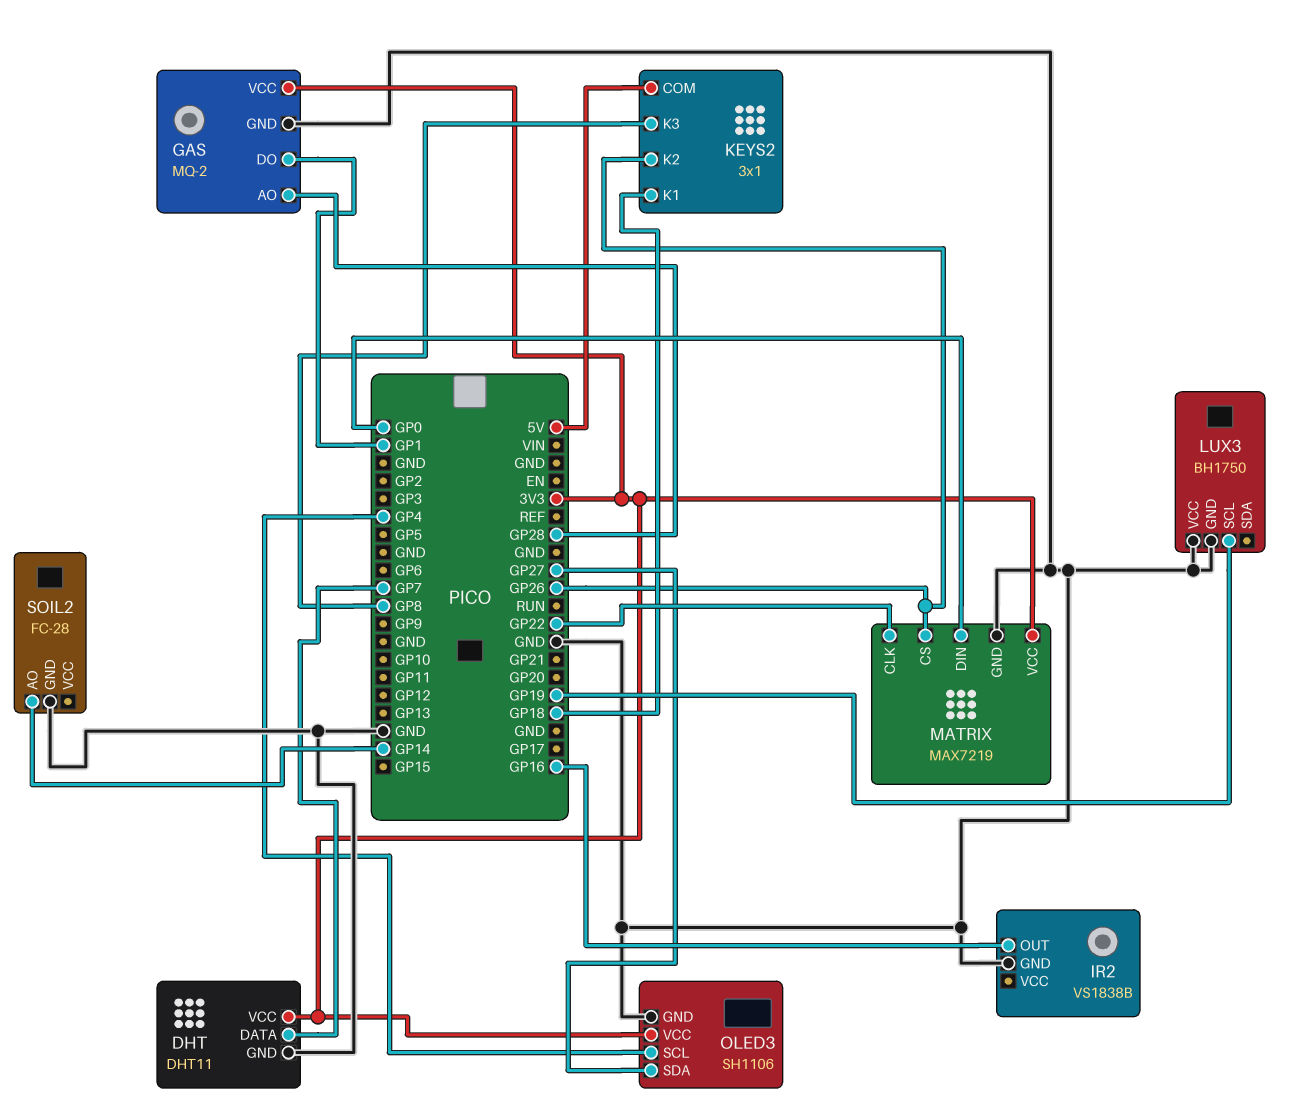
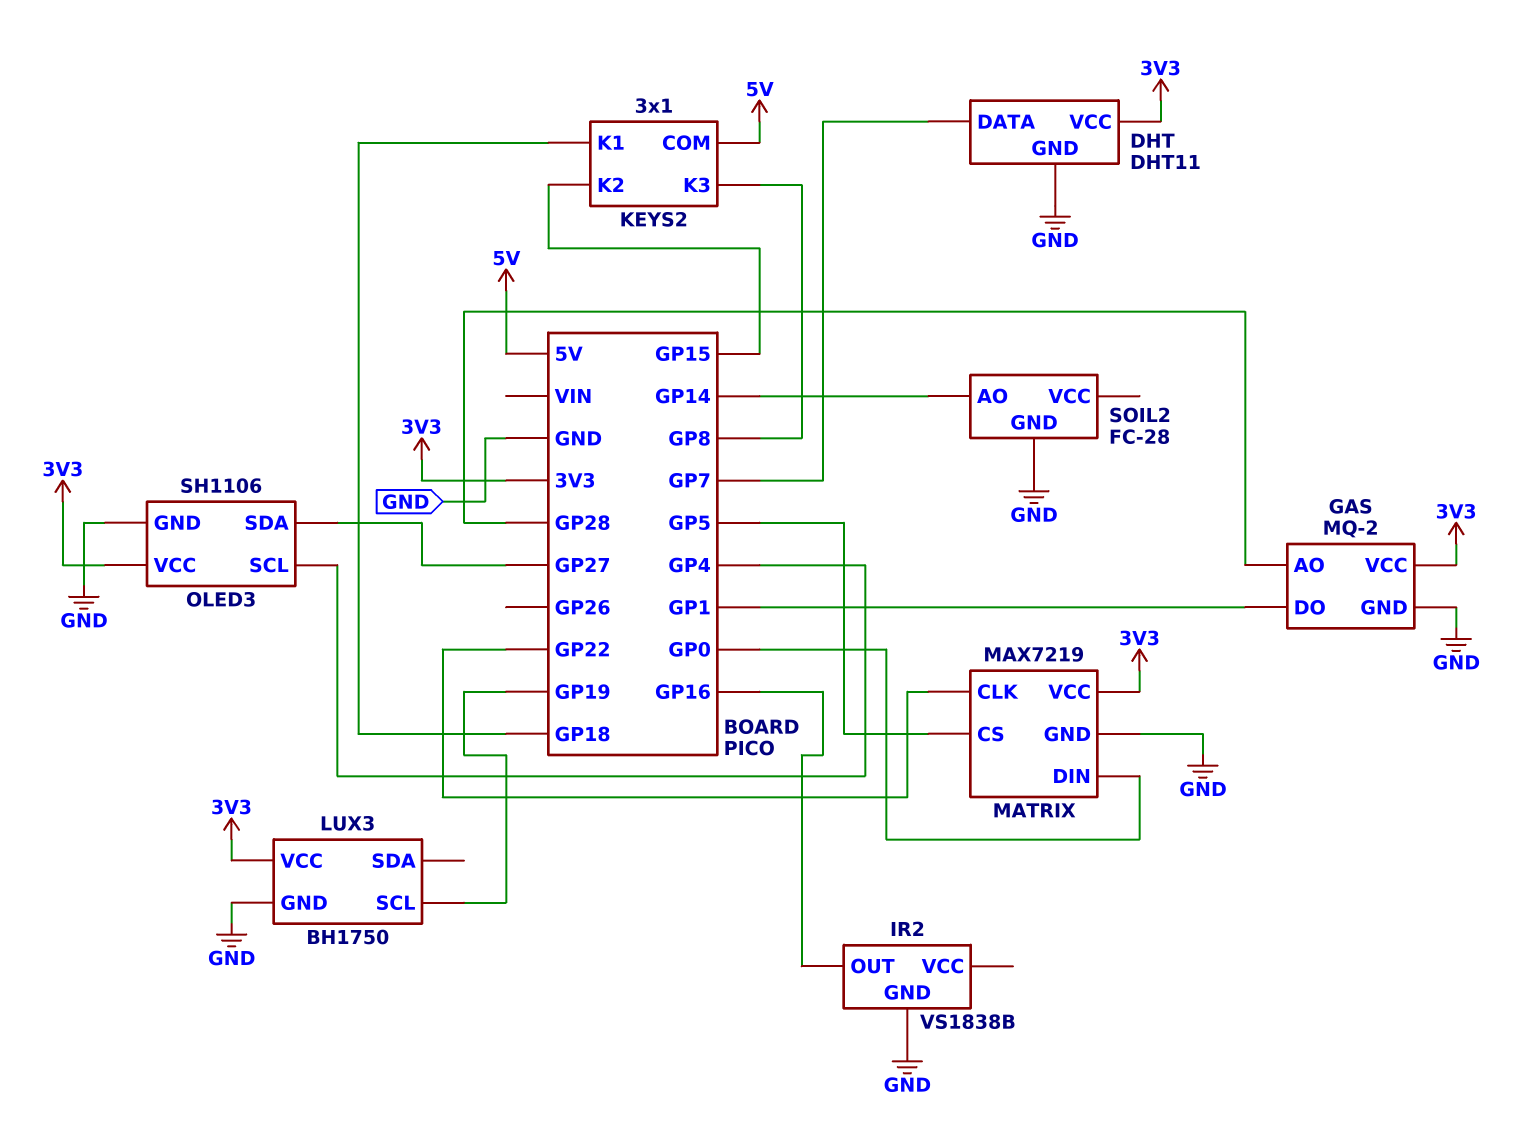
KEYS2 pin K2: GP26 -> GP15
LUX3 pin VCC: GND -> 3V3
MATRIX pin CS: GP26 -> GP5

